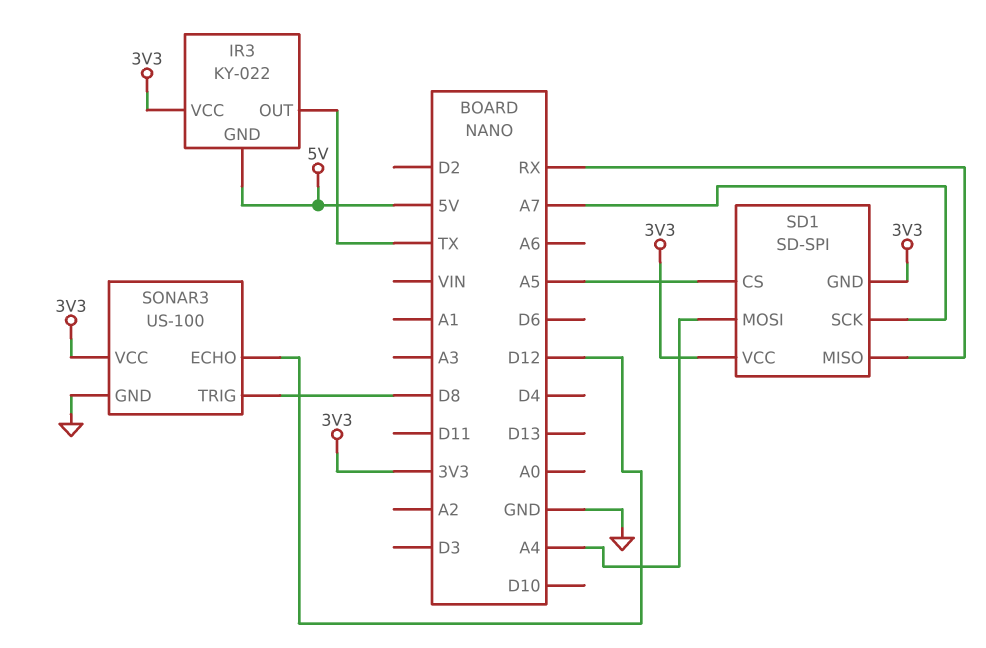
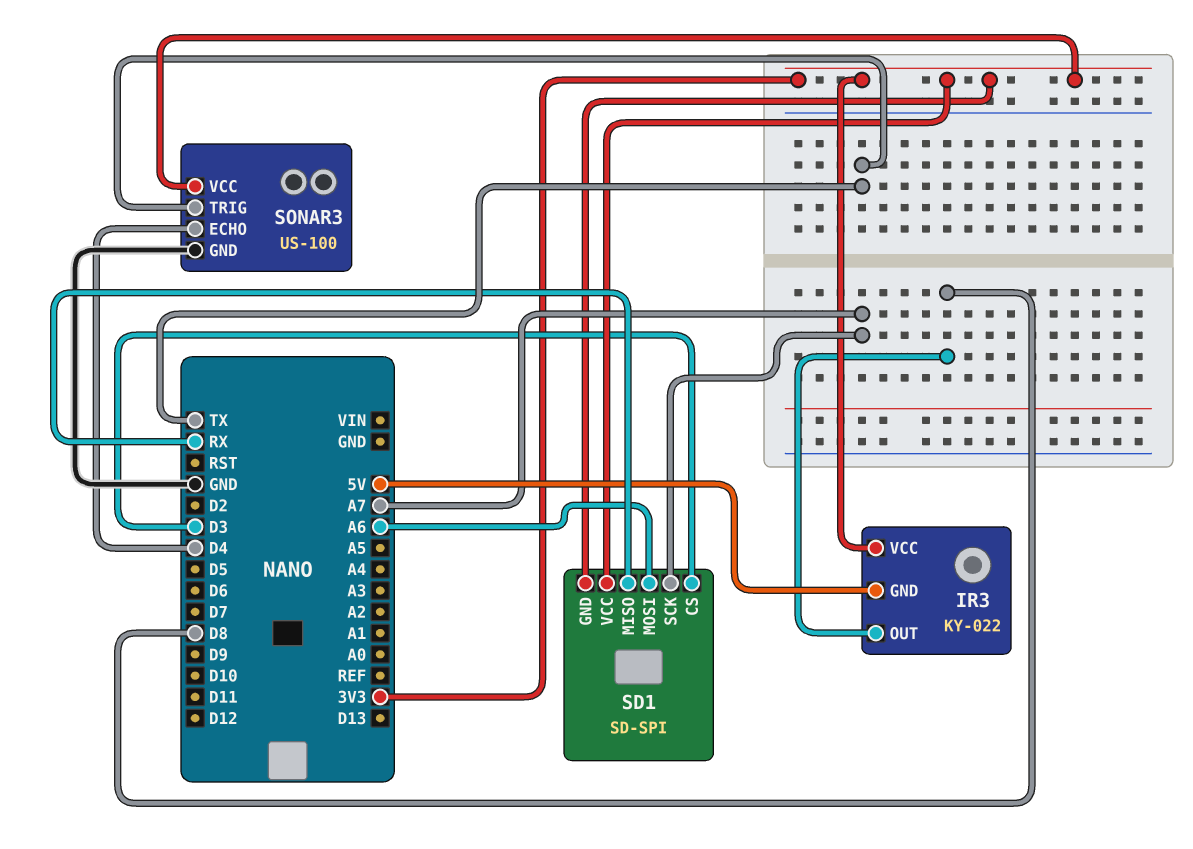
IR3 pin OUT: TX -> D8
SD1 pin CS: A5 -> D3
SD1 pin MOSI: A4 -> A6
SONAR3 pin ECHO: D12 -> D4
SONAR3 pin TRIG: D8 -> TX

